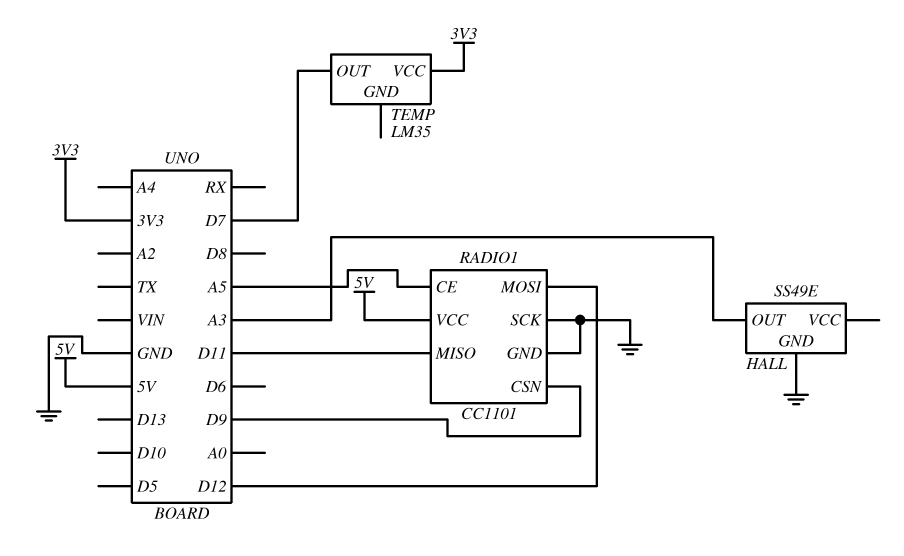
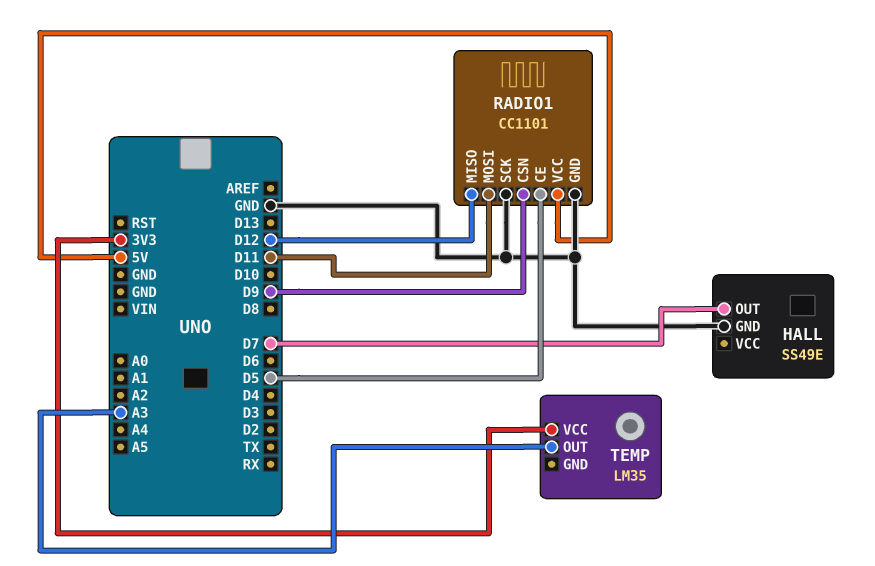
HALL pin OUT: A3 -> D7
RADIO1 pin CE: A5 -> D5
RADIO1 pin MISO: D11 -> D12
RADIO1 pin MOSI: D12 -> D11
TEMP pin OUT: D7 -> A3

